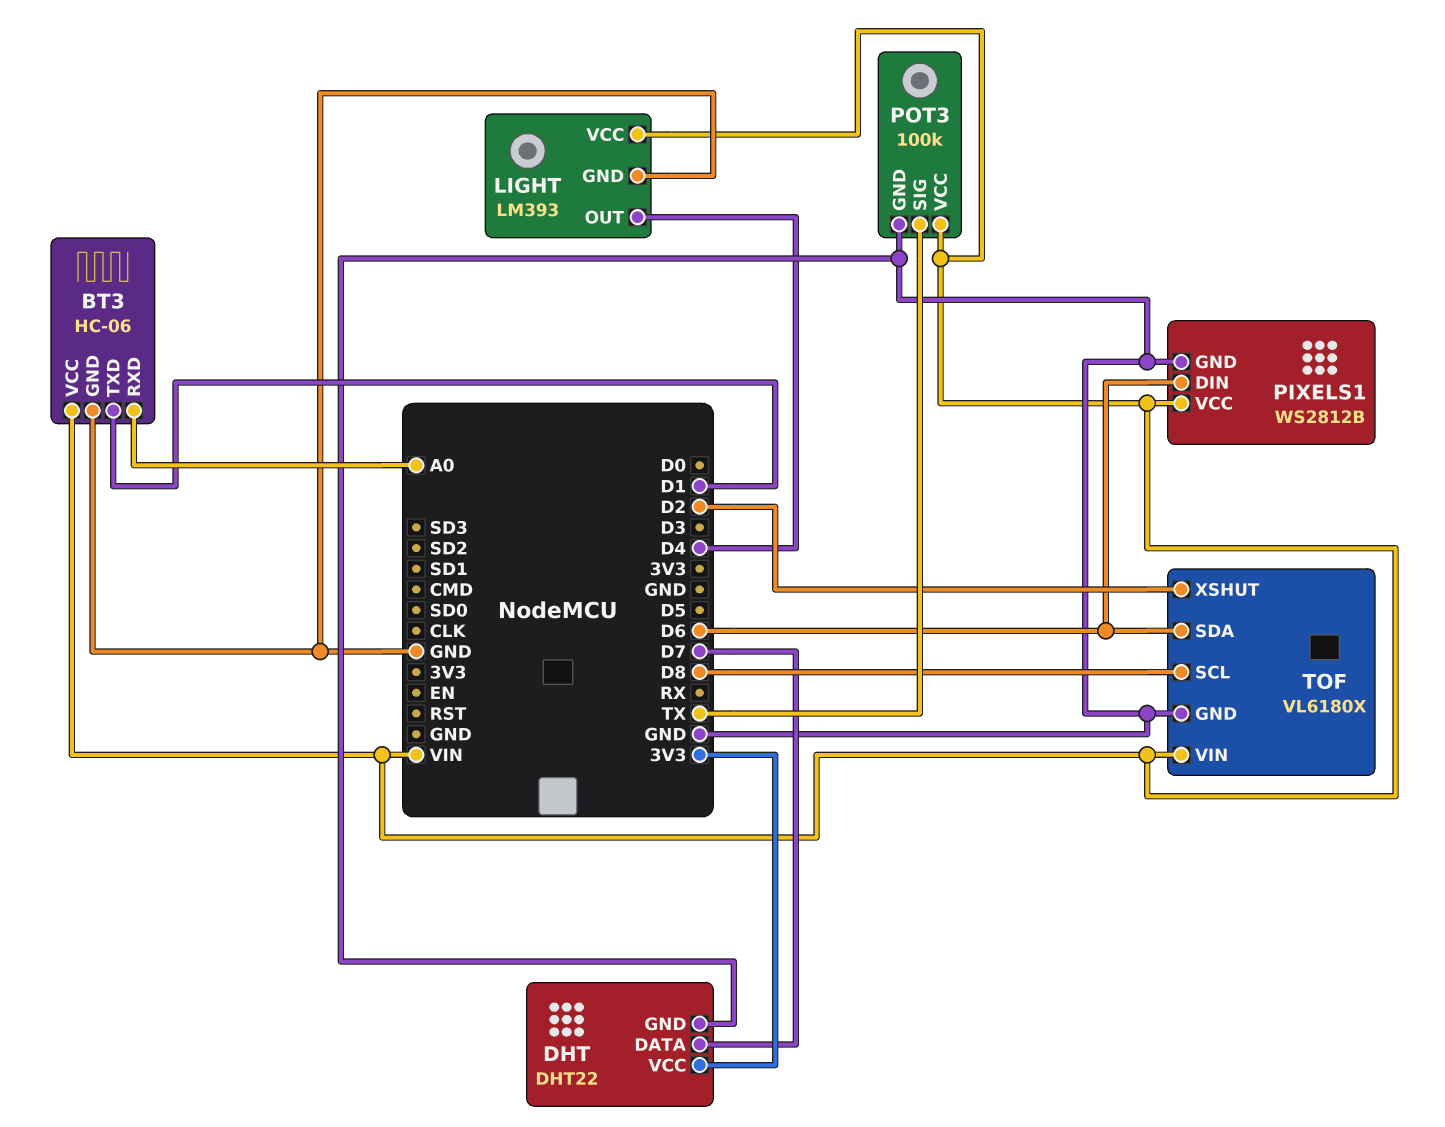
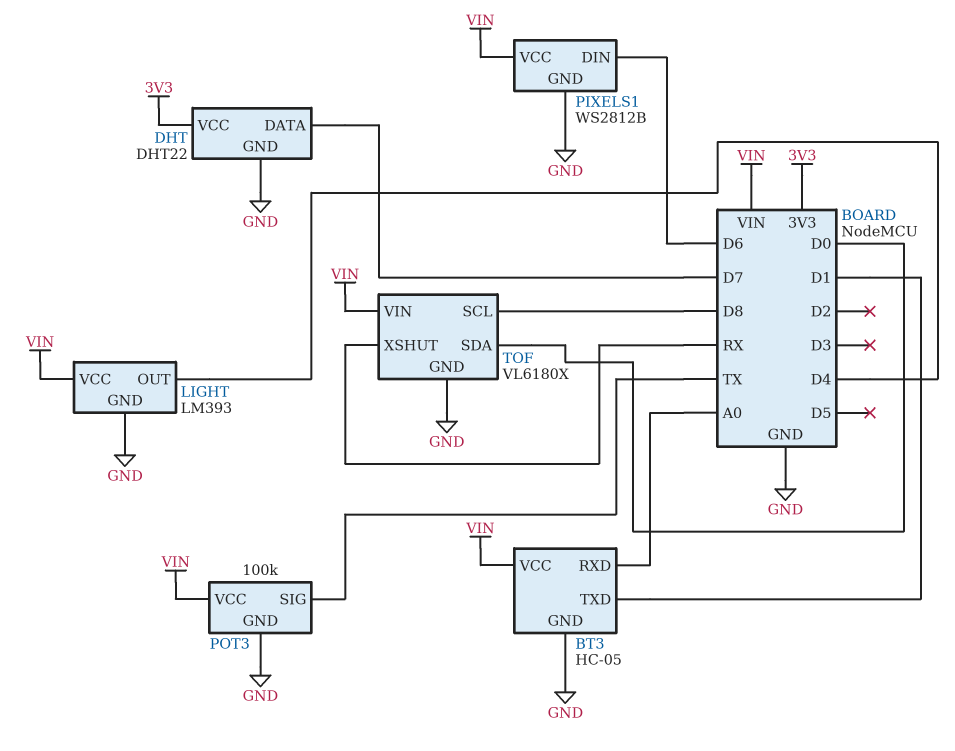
BT3: HC-06 -> HC-05
TOF pin SDA: D6 -> D0
TOF pin XSHUT: D2 -> RX

